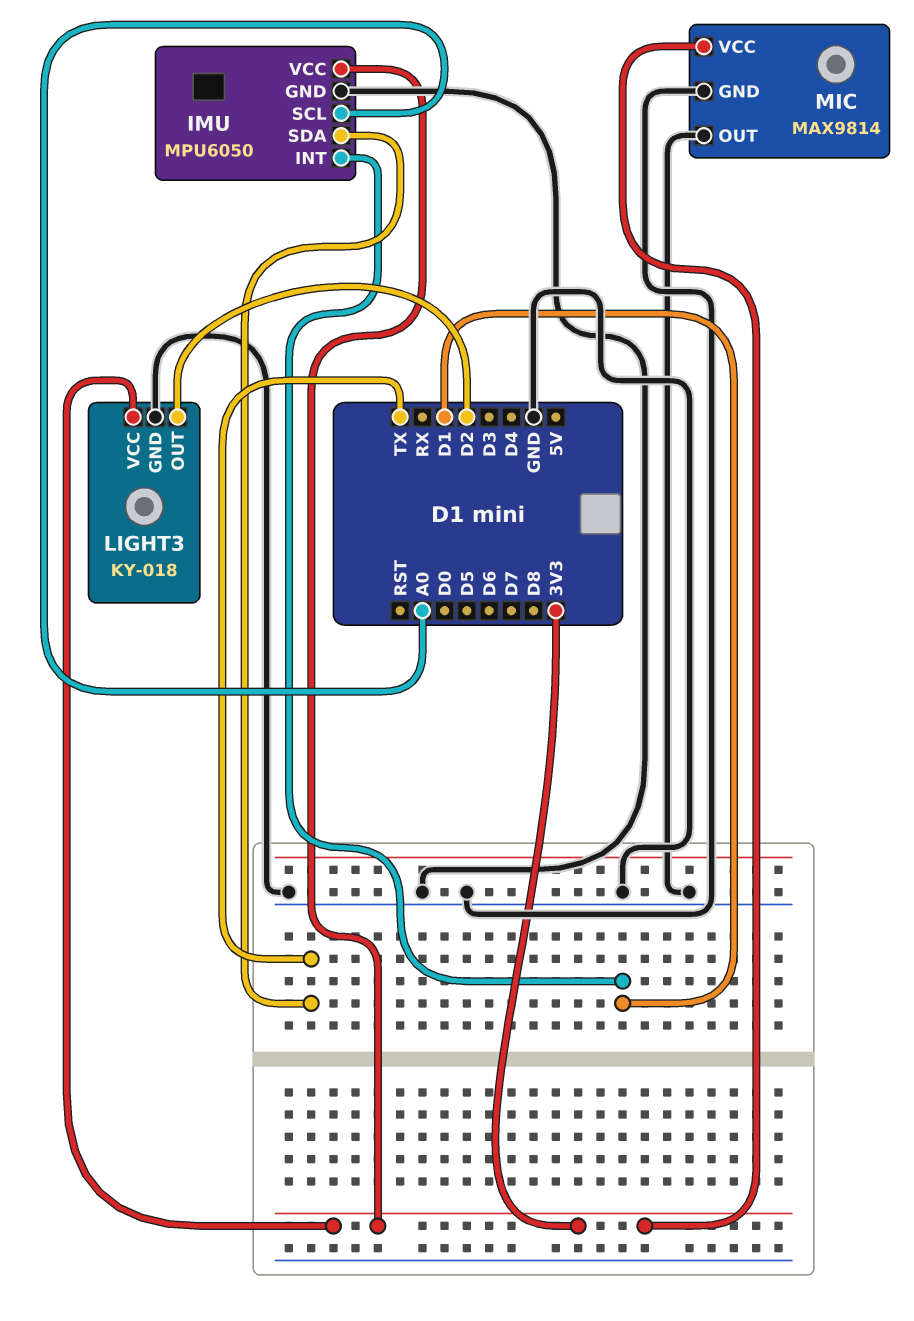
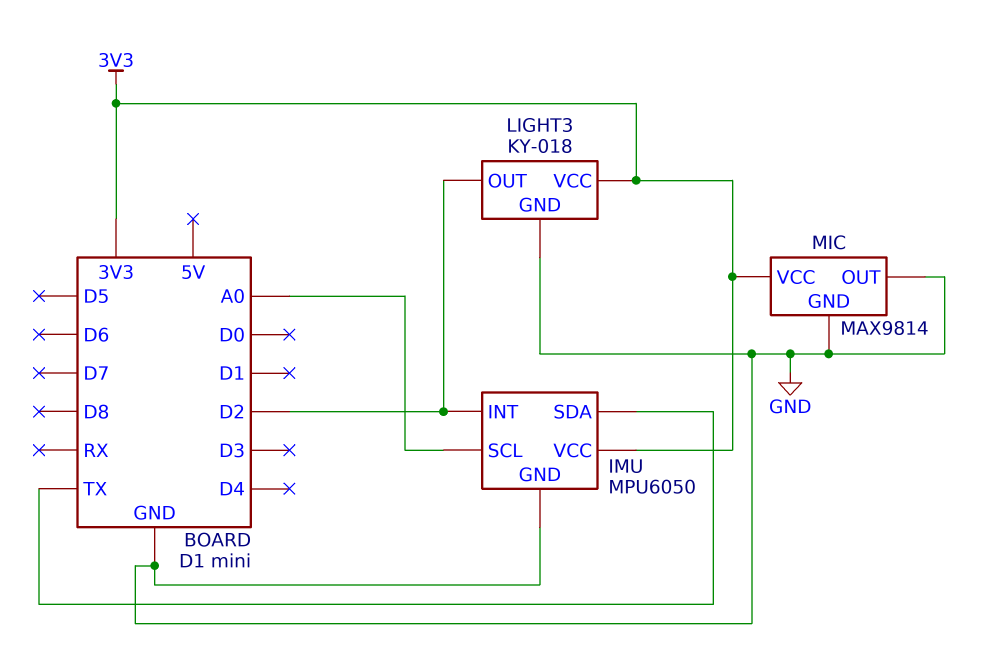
IMU pin INT: D1 -> D2

